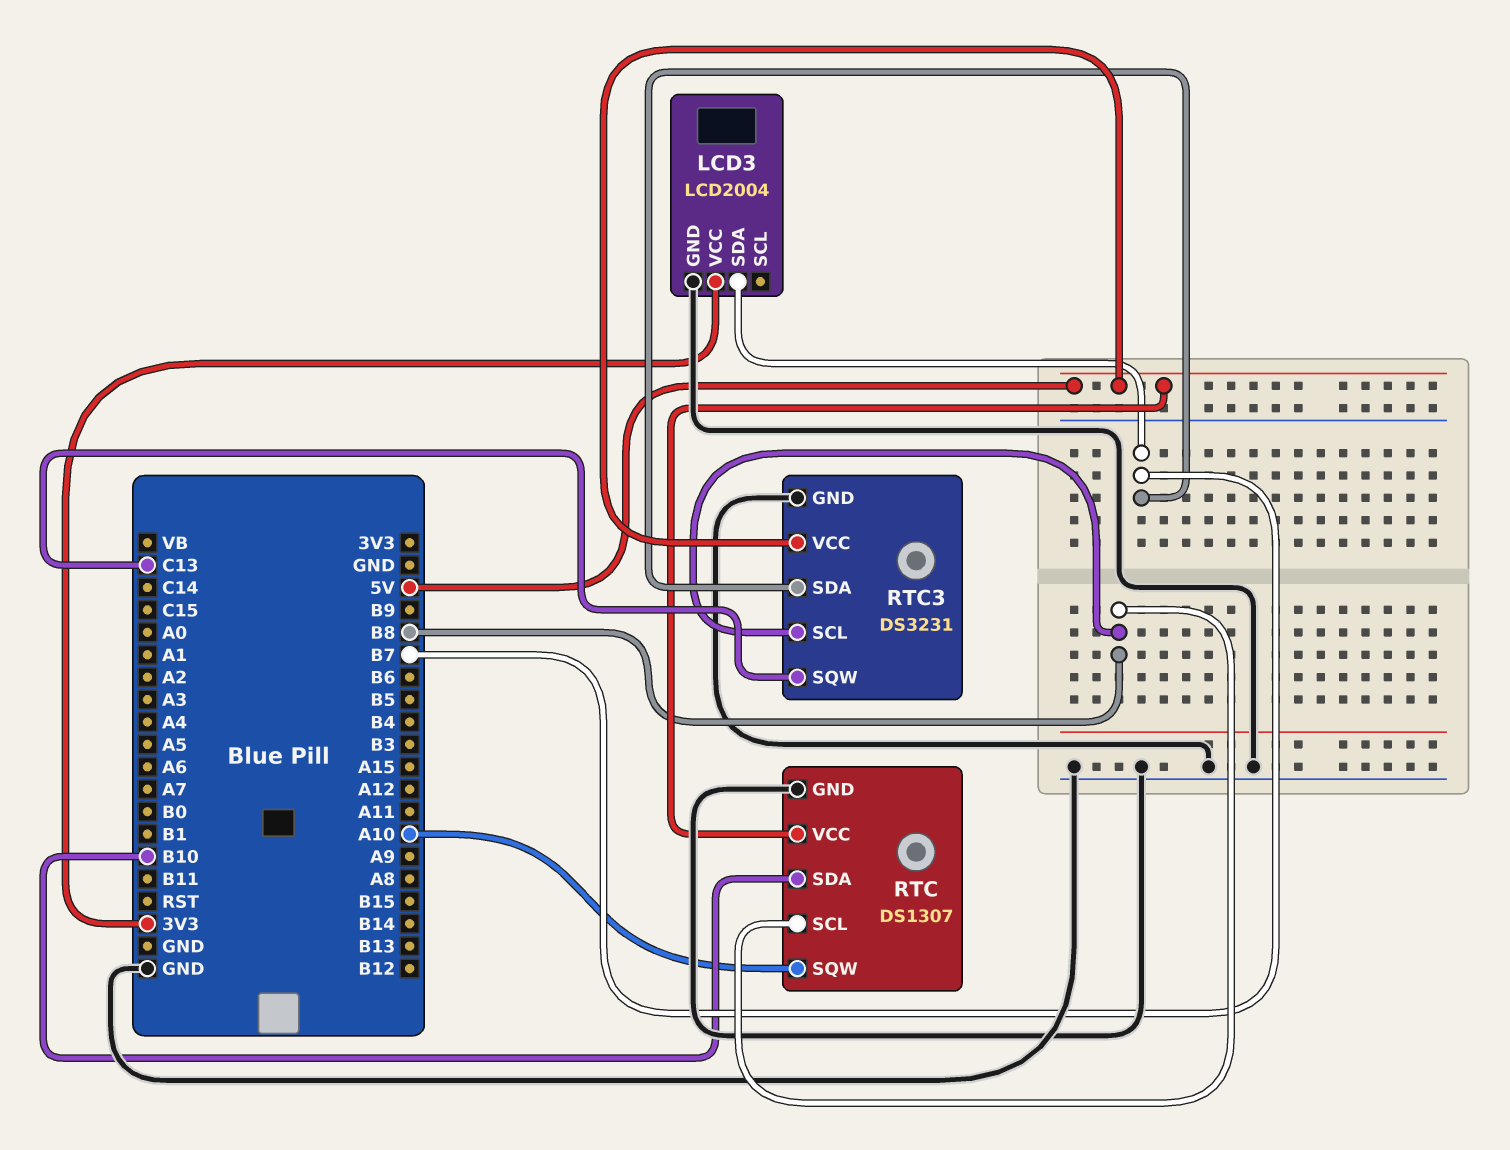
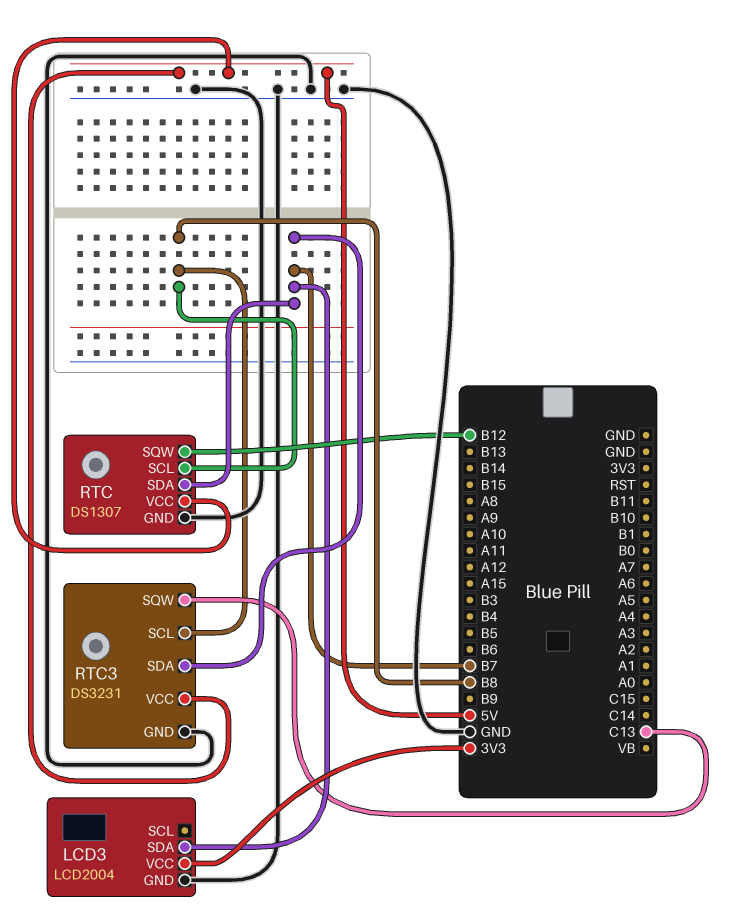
RTC pin SDA: B10 -> B7
RTC pin SQW: A10 -> B12

